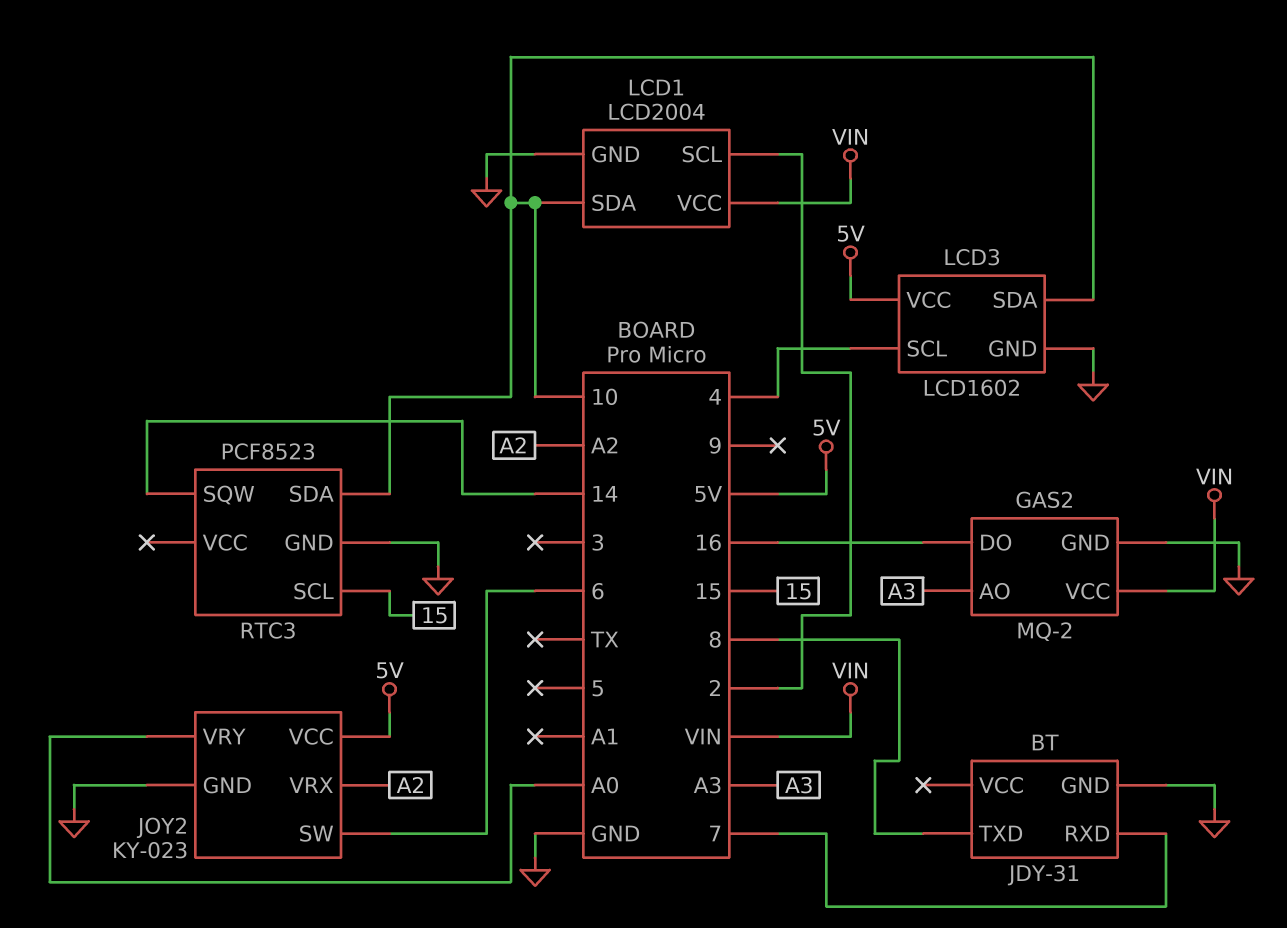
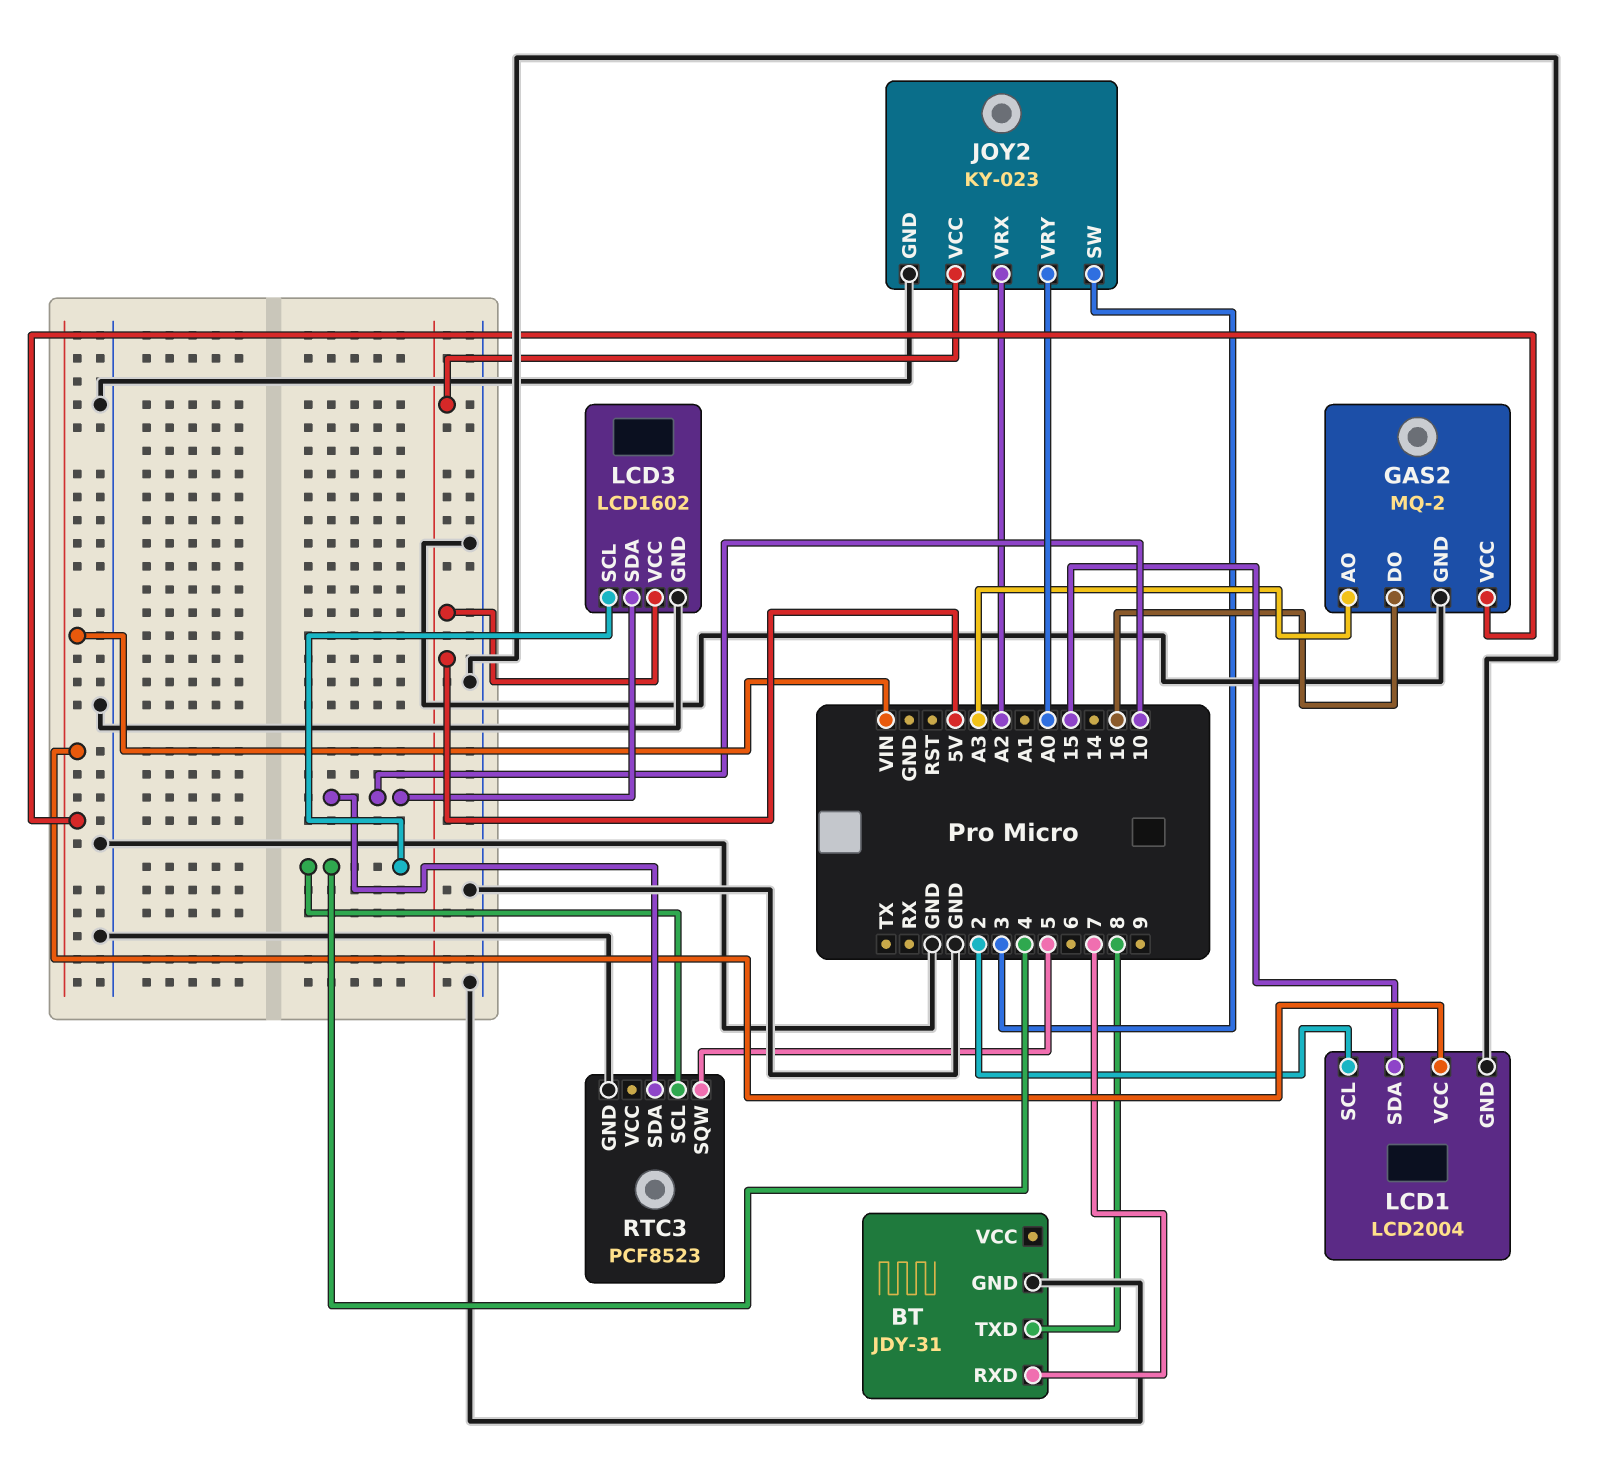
JOY2 pin SW: 6 -> 3
LCD1 pin SDA: 10 -> 15
RTC3 pin SCL: 15 -> 4
RTC3 pin SQW: 14 -> 5

